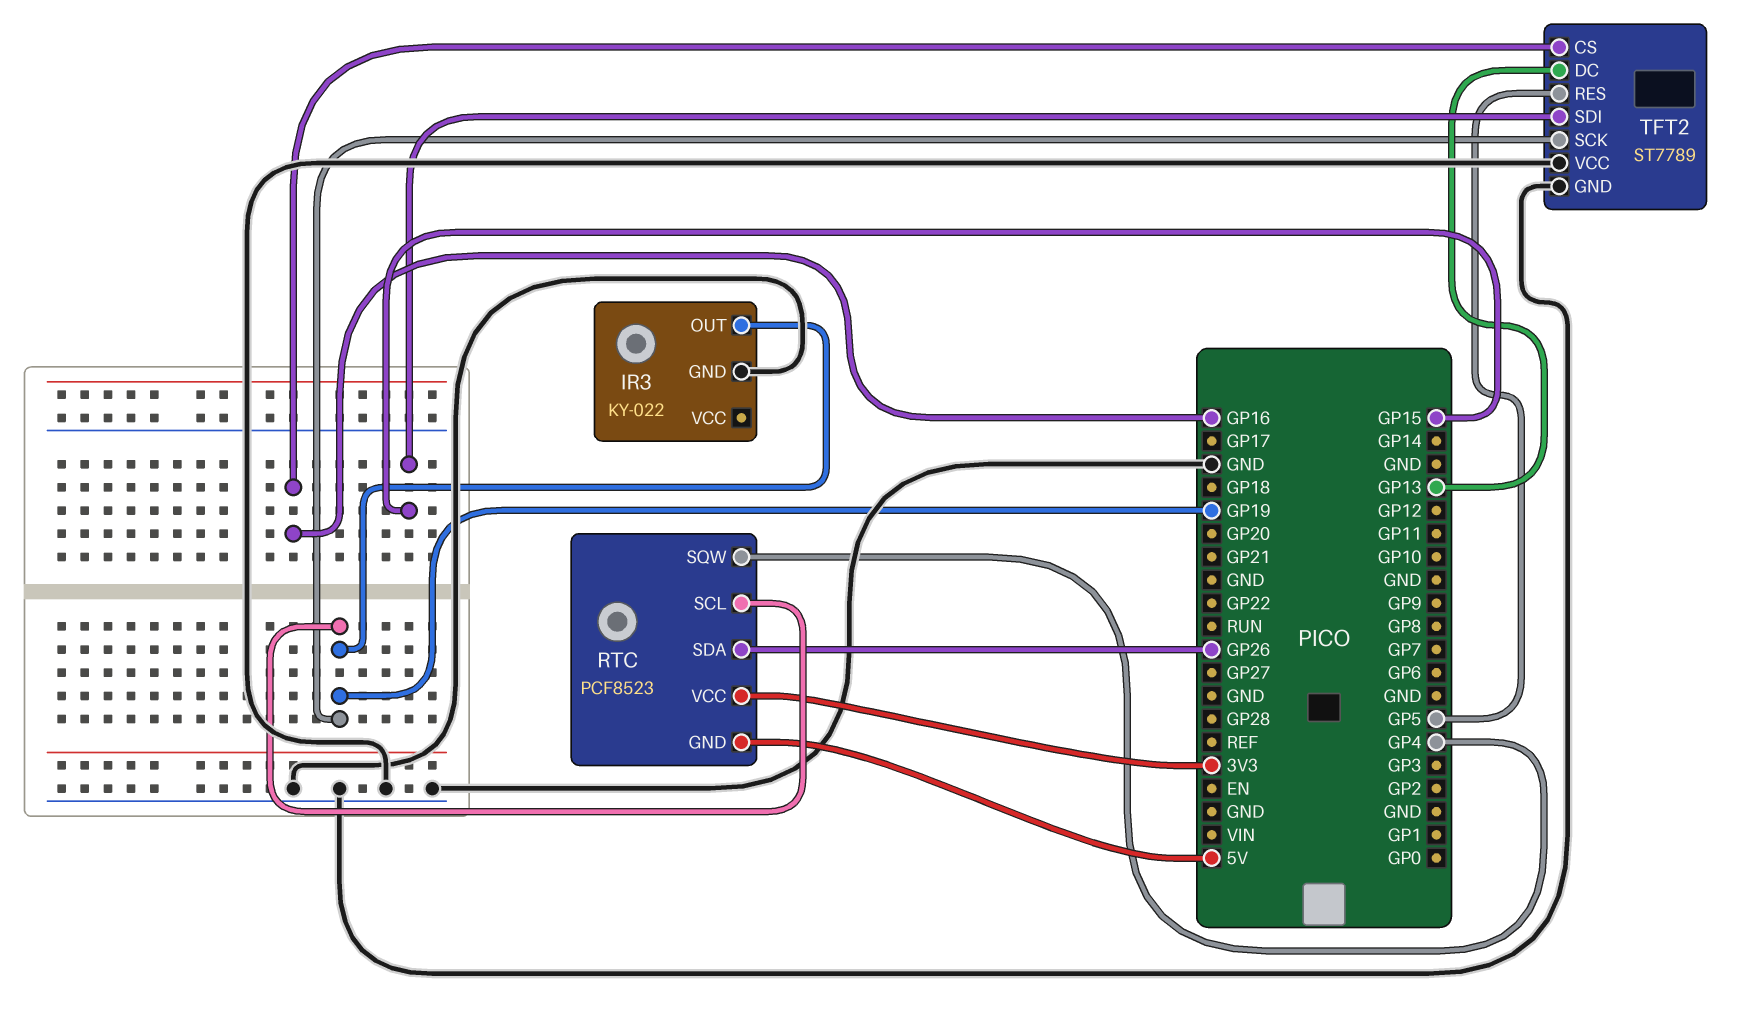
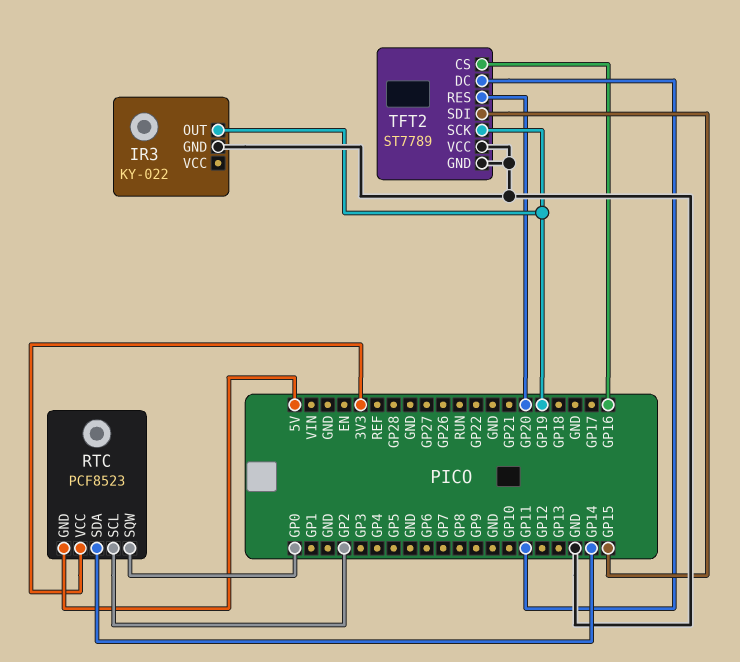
RTC pin SCL: GP19 -> GP2
RTC pin SDA: GP26 -> GP14
RTC pin SQW: GP4 -> GP0
TFT2 pin DC: GP13 -> GP11
TFT2 pin RES: GP5 -> GP20

